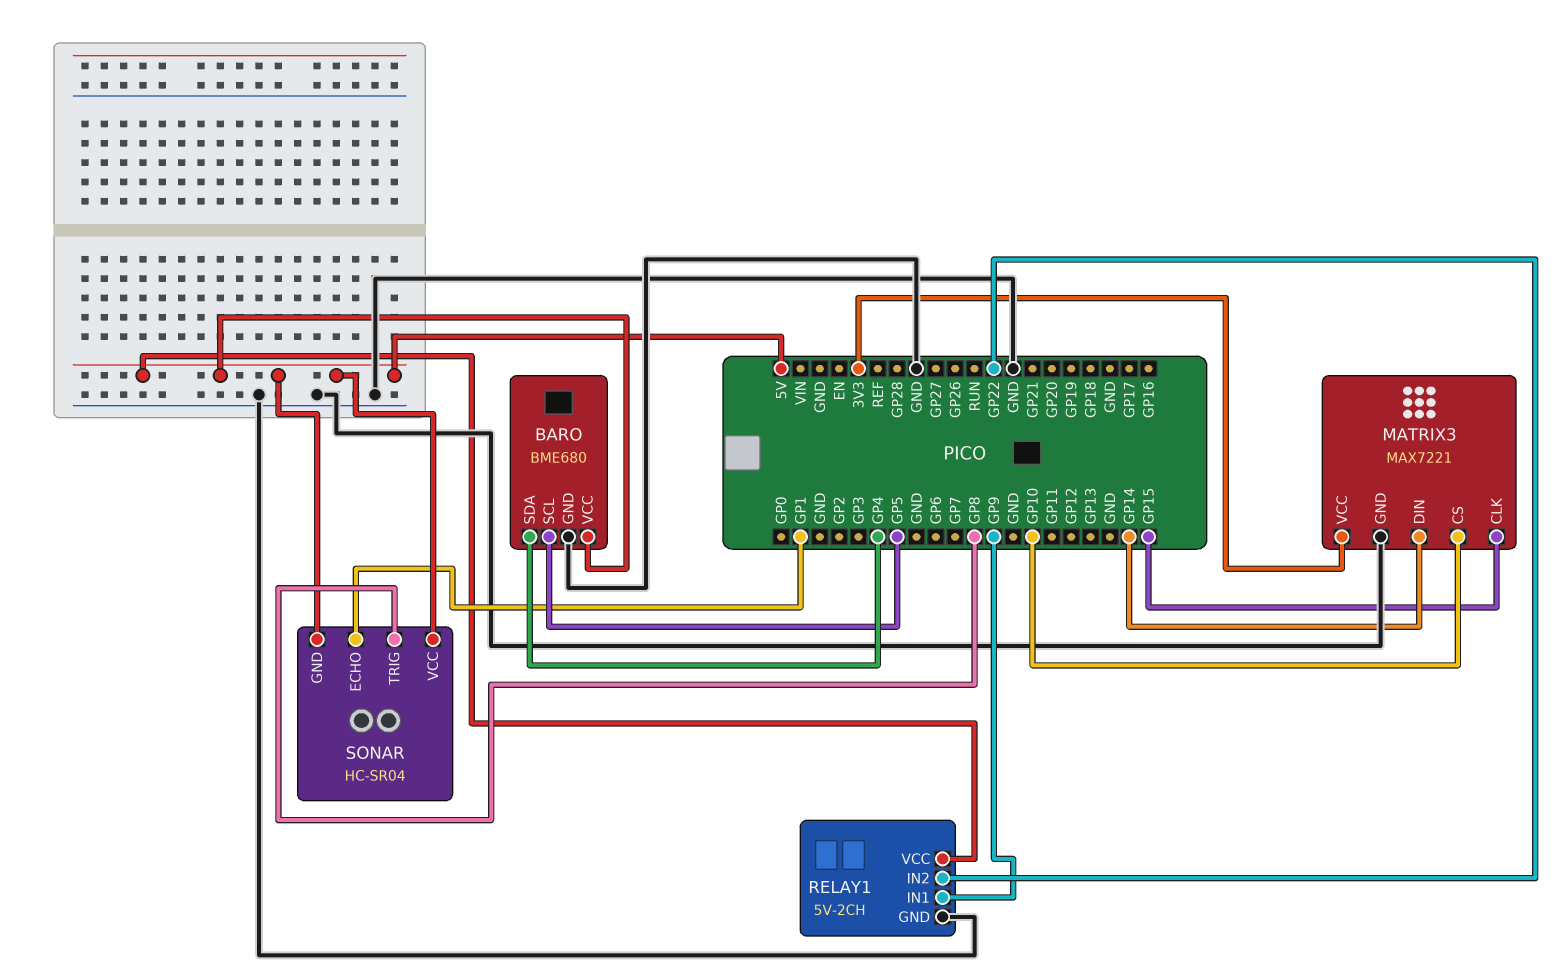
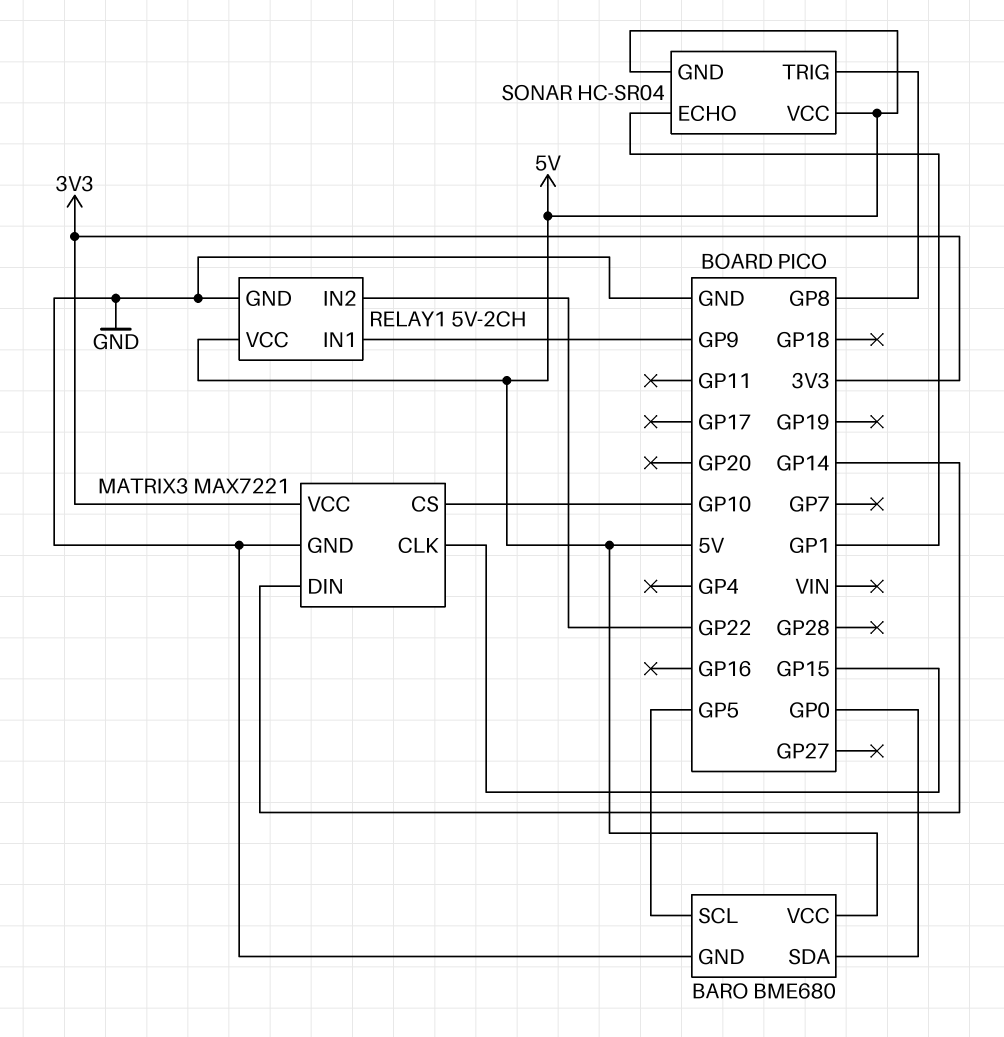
BARO pin SDA: GP4 -> GP0

